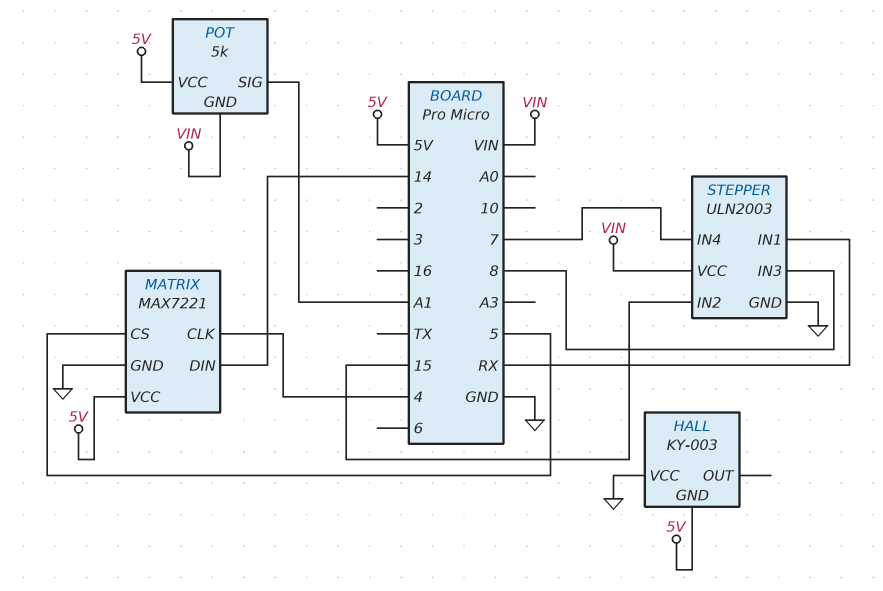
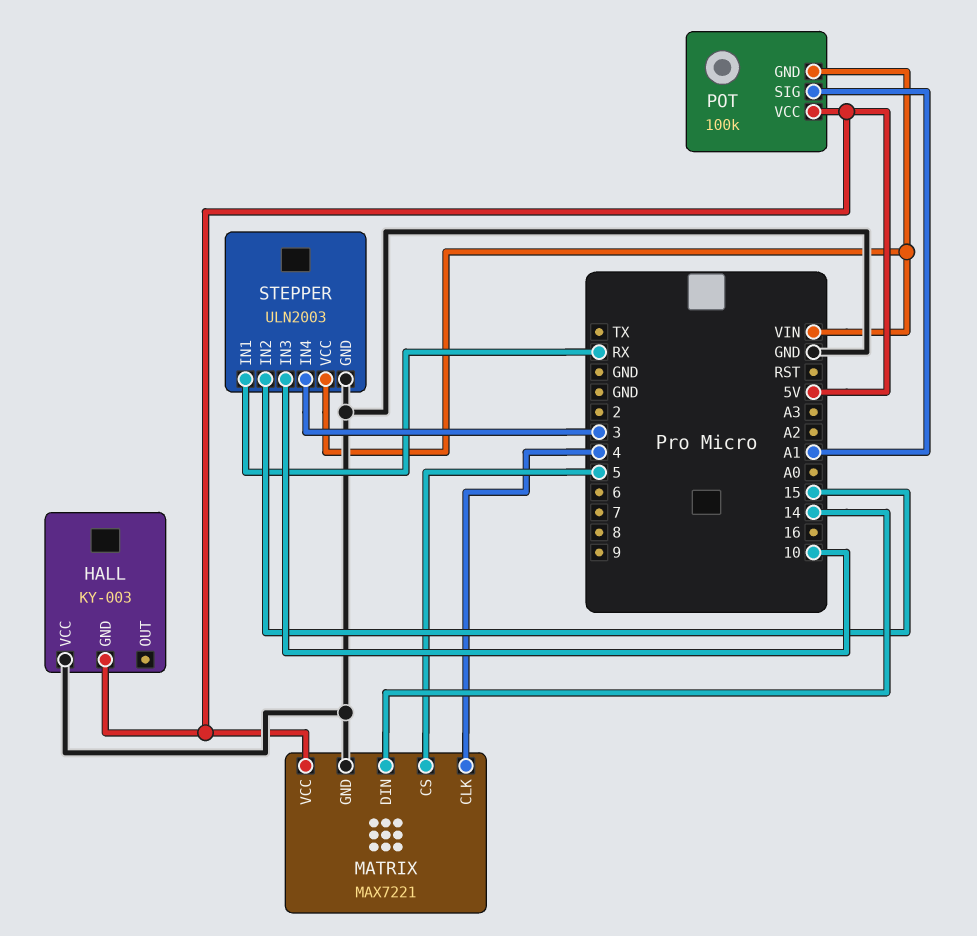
POT: 5k -> 100k
STEPPER pin IN3: 8 -> 10
STEPPER pin IN4: 7 -> 3

